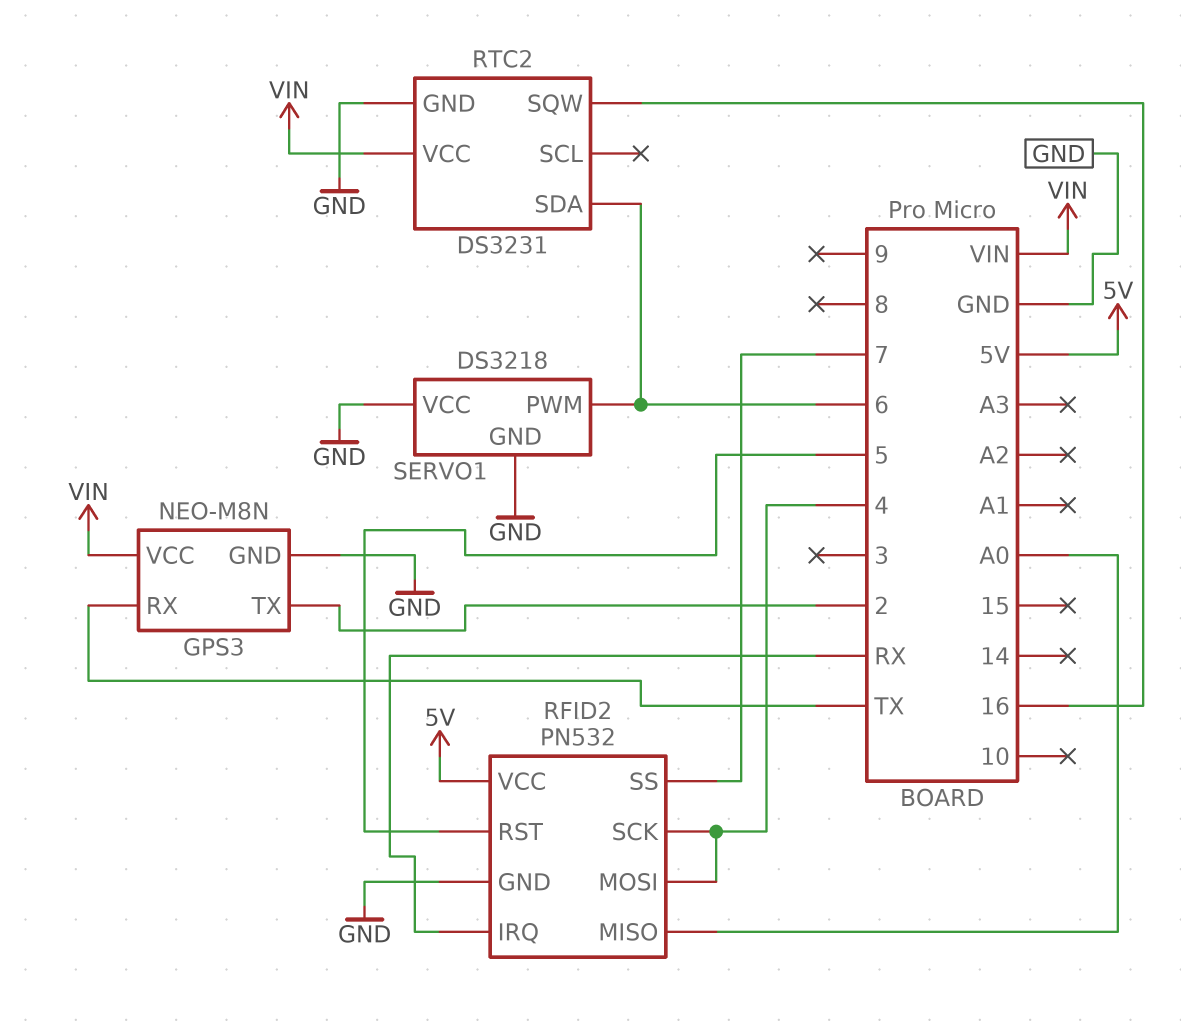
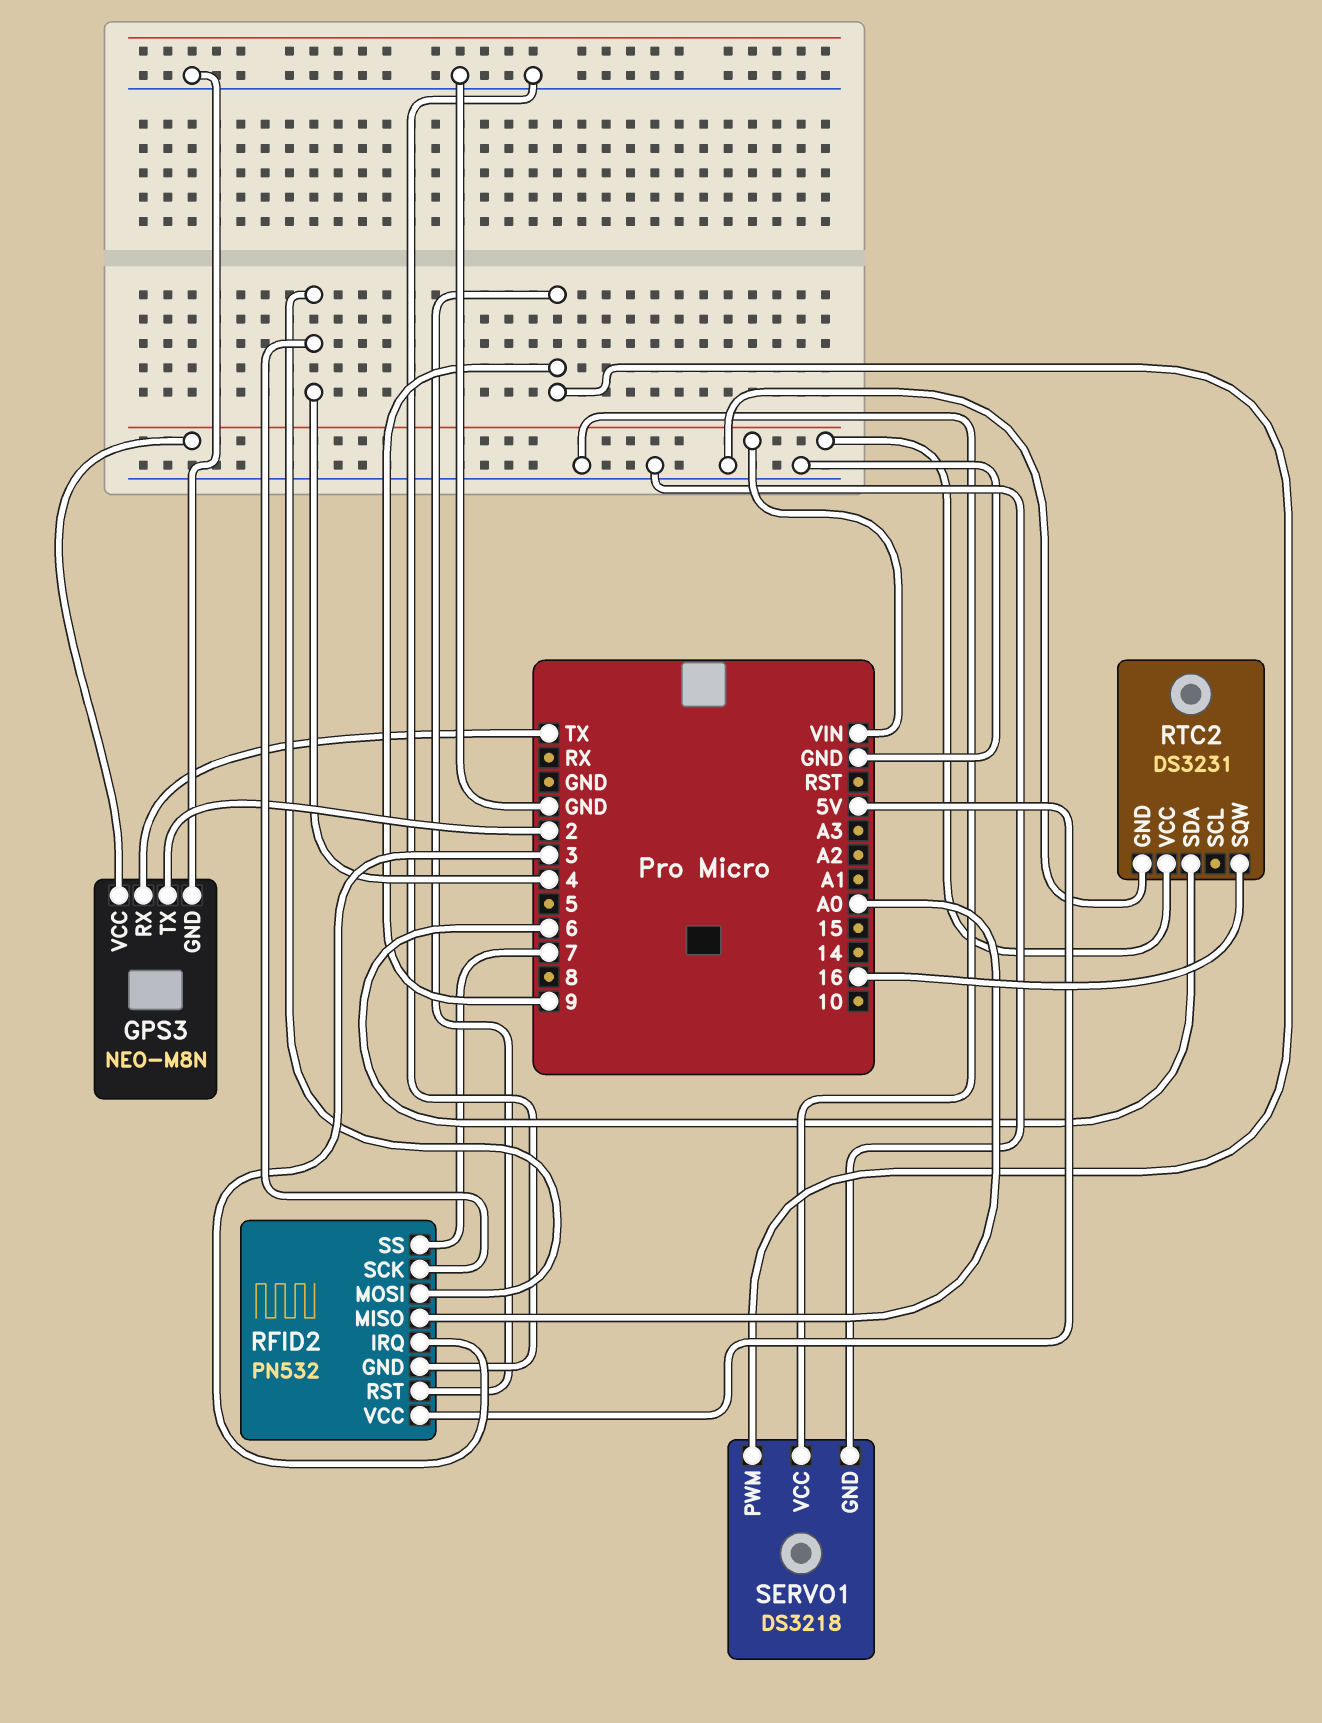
RFID2 pin IRQ: RX -> 3
RFID2 pin RST: 5 -> 9
SERVO1 pin PWM: 6 -> 9

